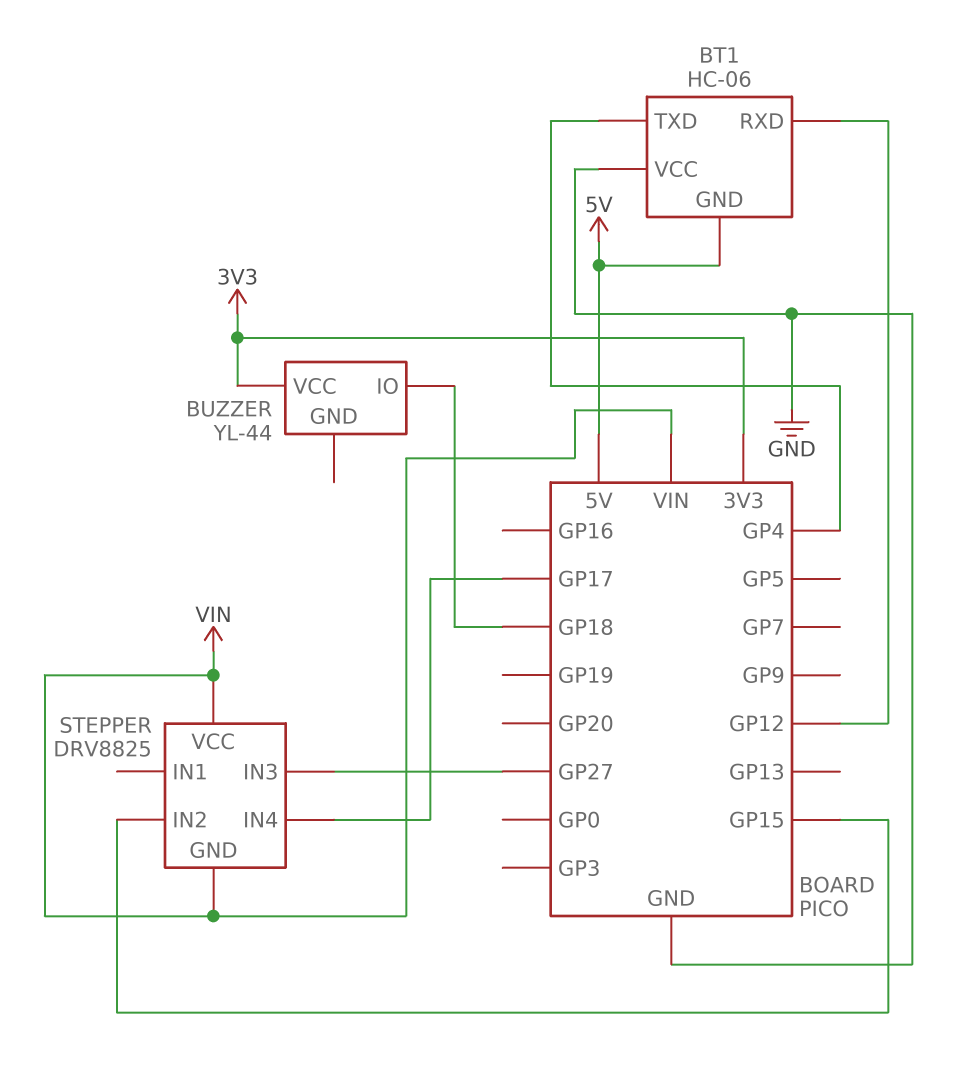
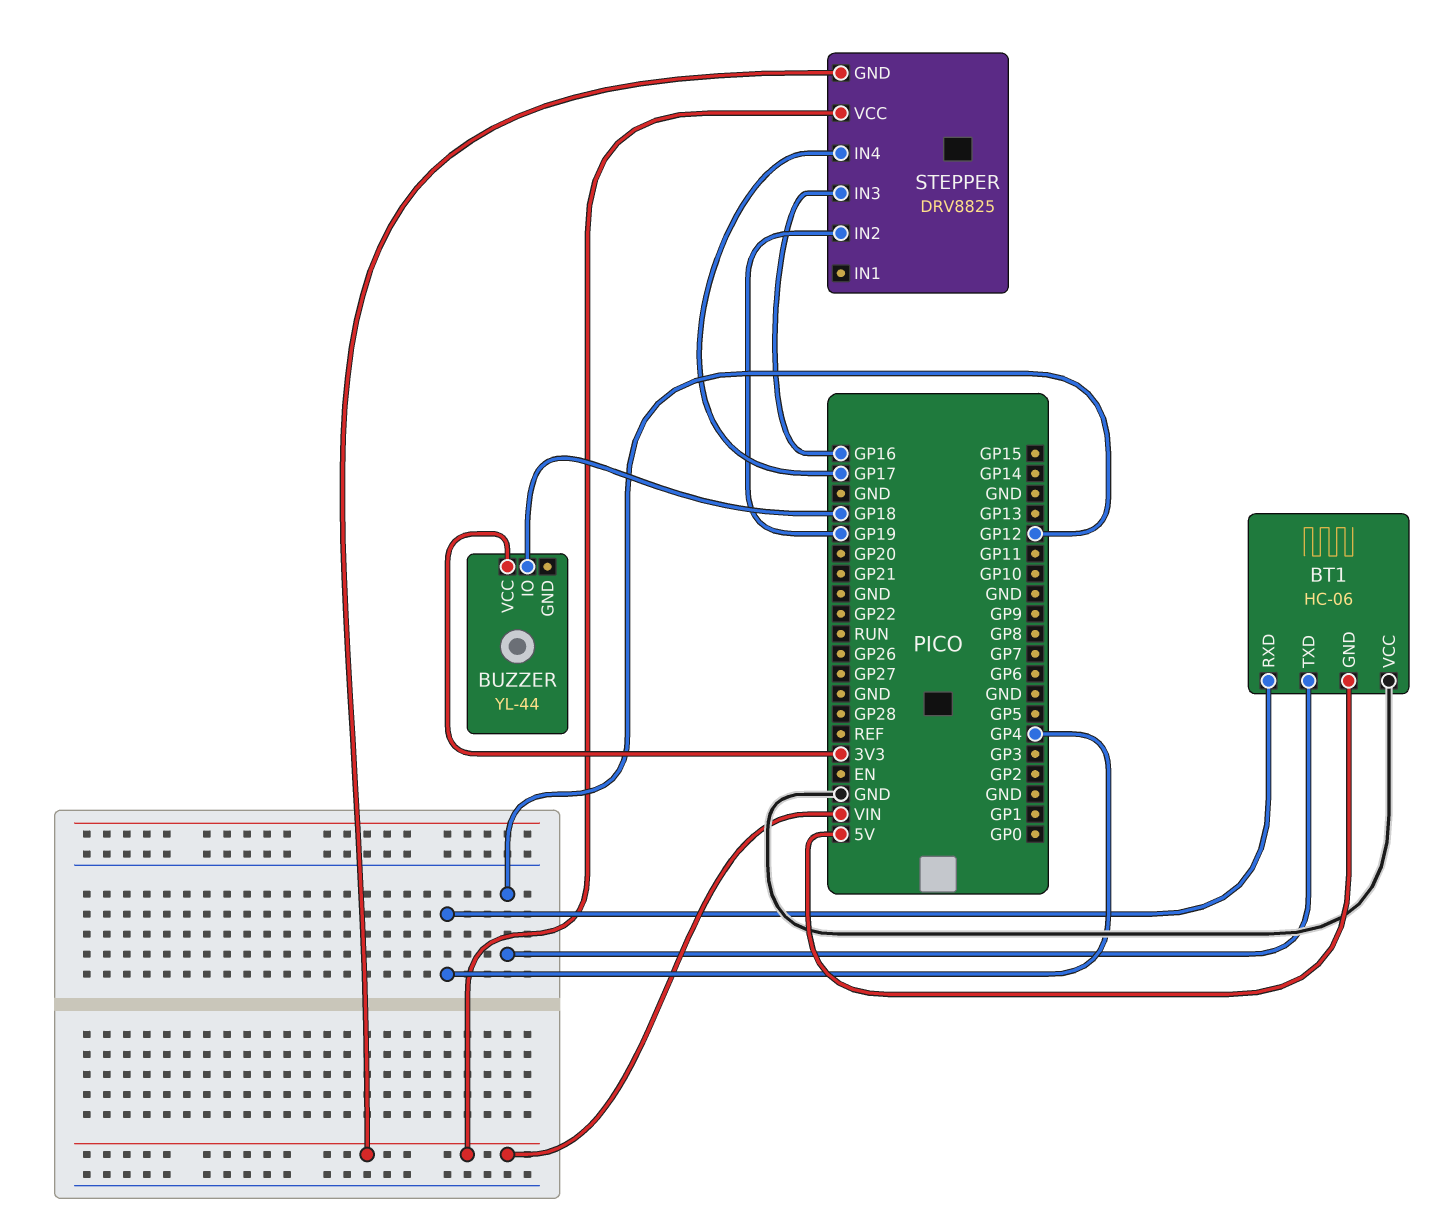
BT1 pin RXD: GP12 -> GP4
BT1 pin TXD: GP4 -> GP12
STEPPER pin IN2: GP15 -> GP19
STEPPER pin IN3: GP27 -> GP16

